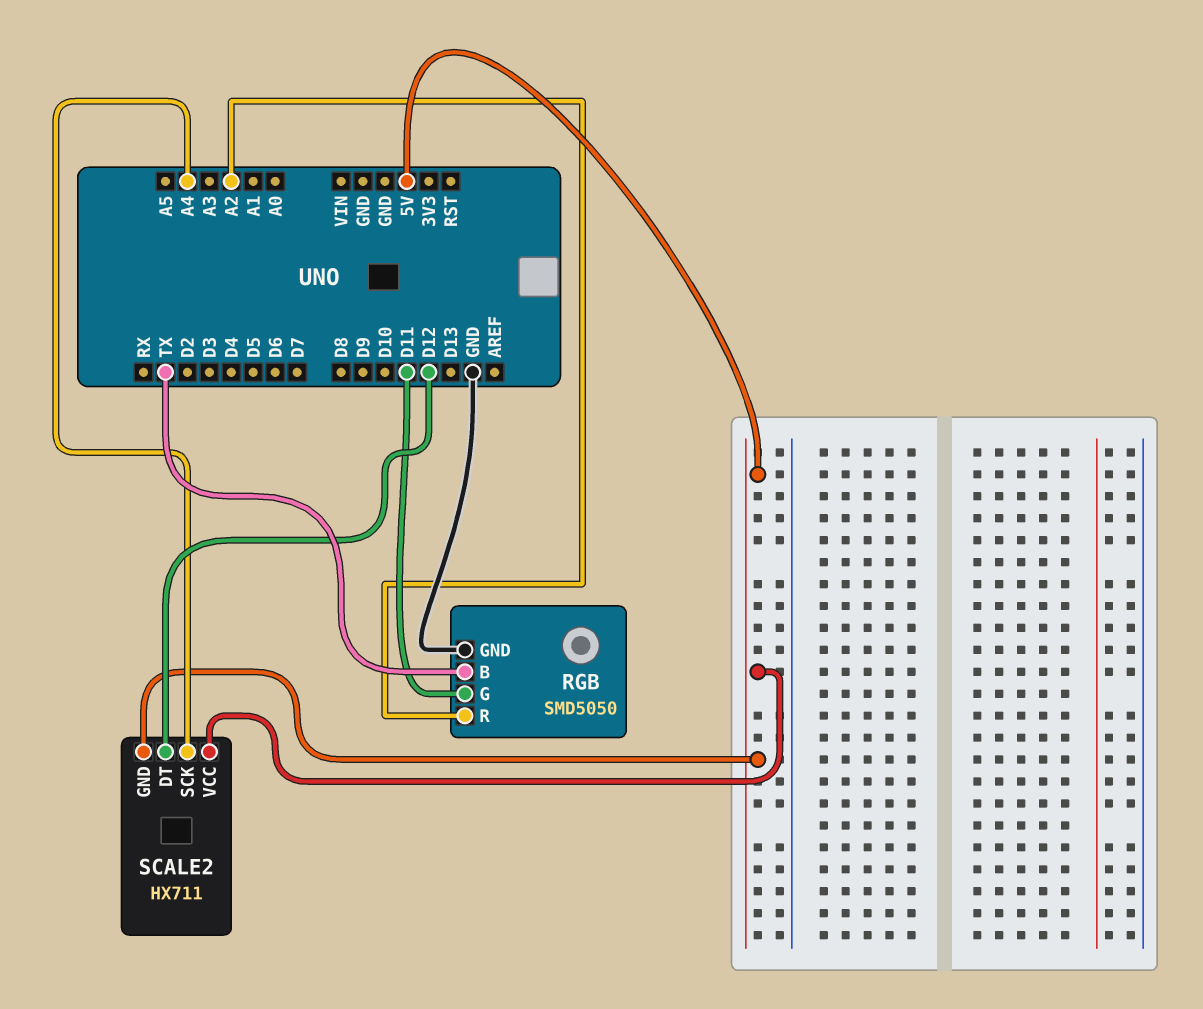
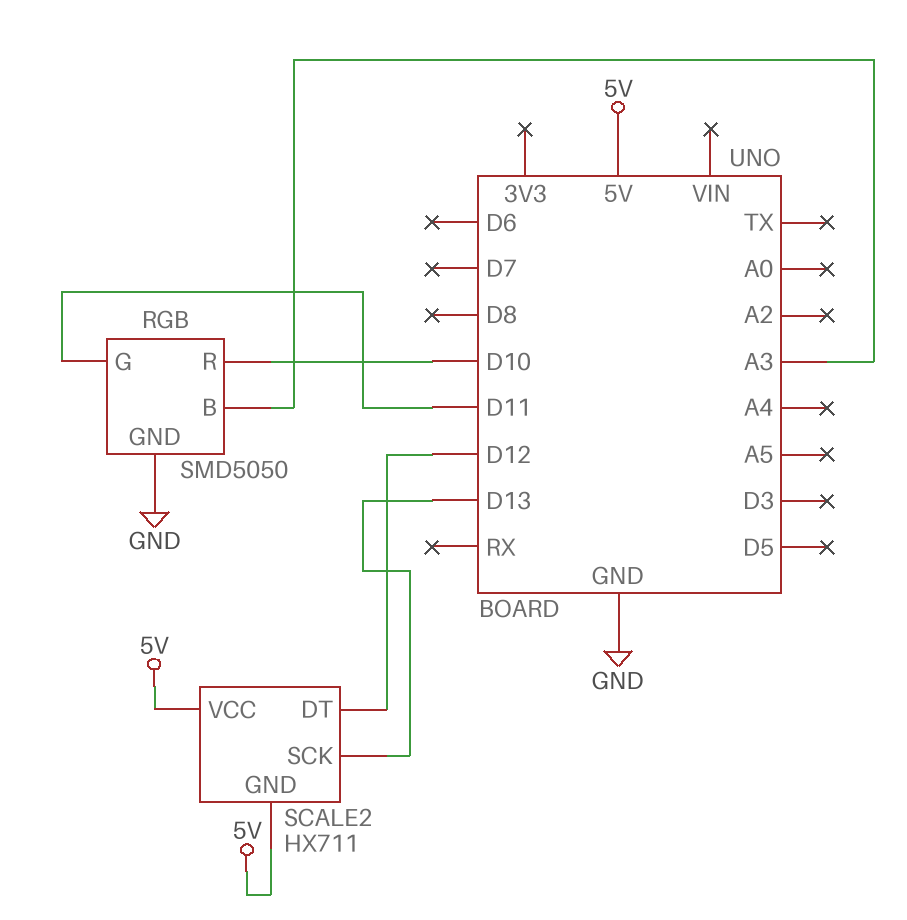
RGB pin B: TX -> A3
RGB pin R: A2 -> D10
SCALE2 pin SCK: A4 -> D13

